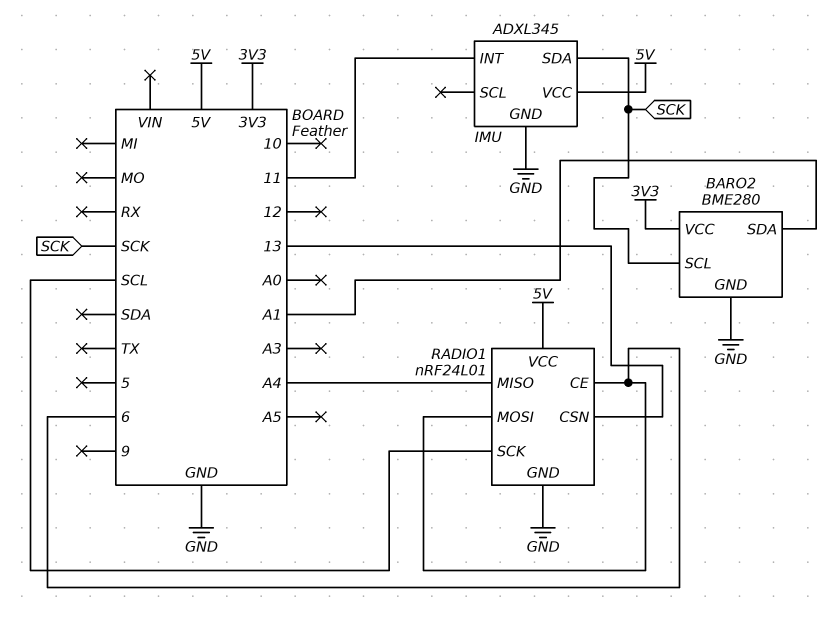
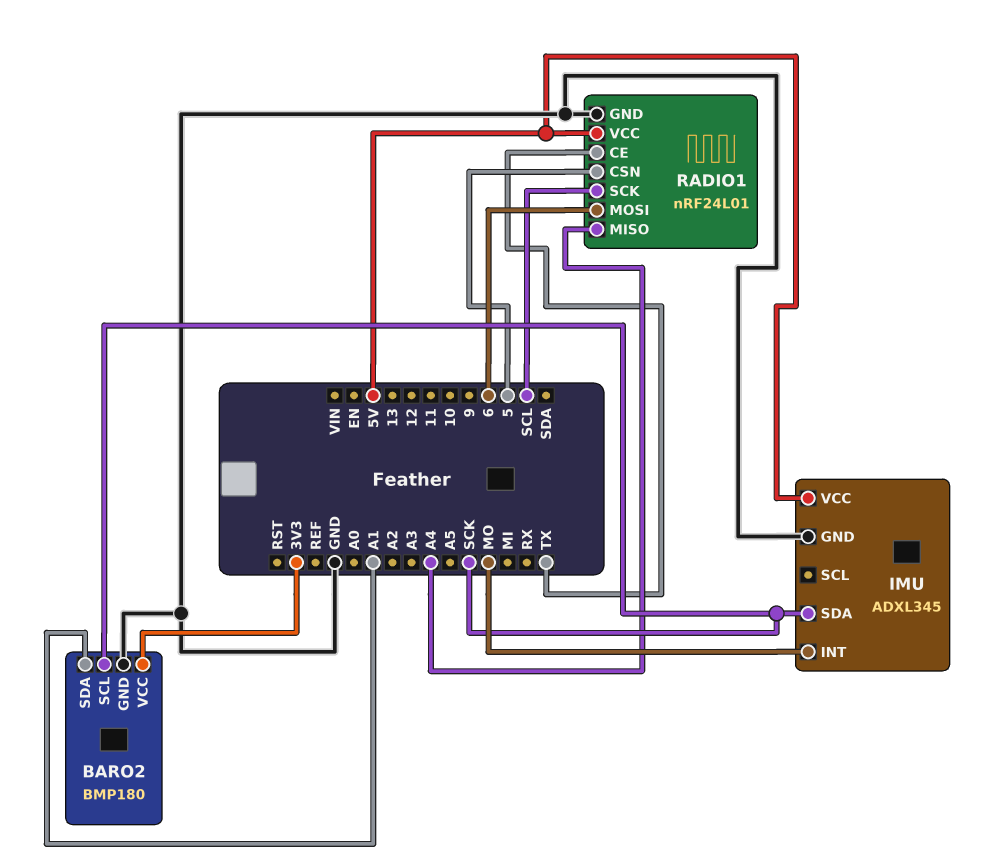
BARO2: BME280 -> BMP180
IMU pin INT: 11 -> MO
RADIO1 pin CE: 6 -> TX
RADIO1 pin CSN: 13 -> 5

